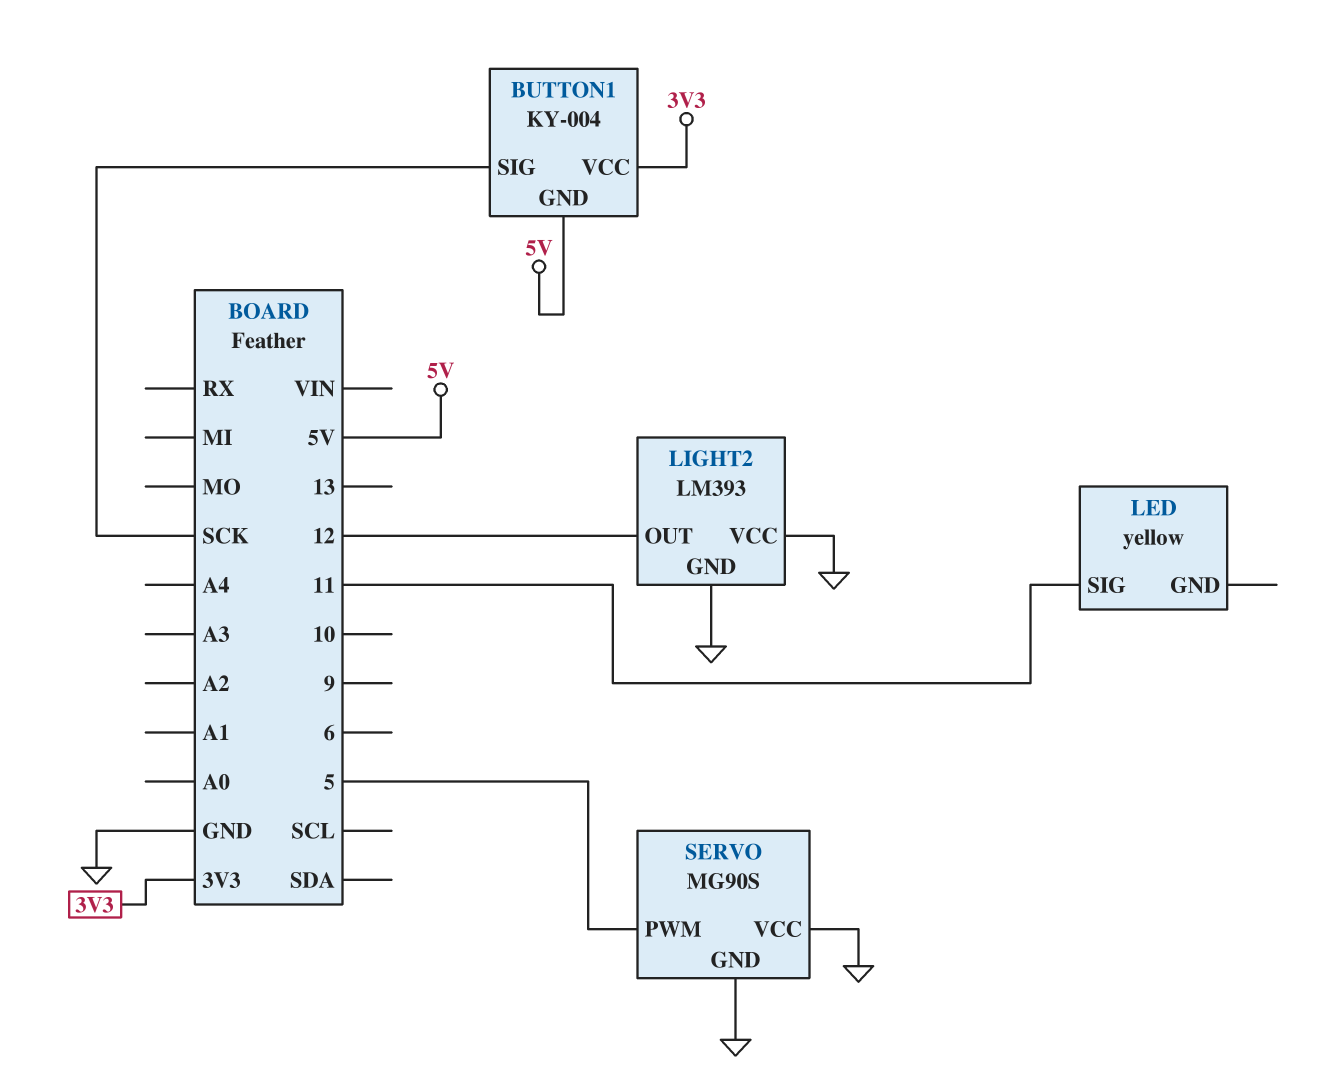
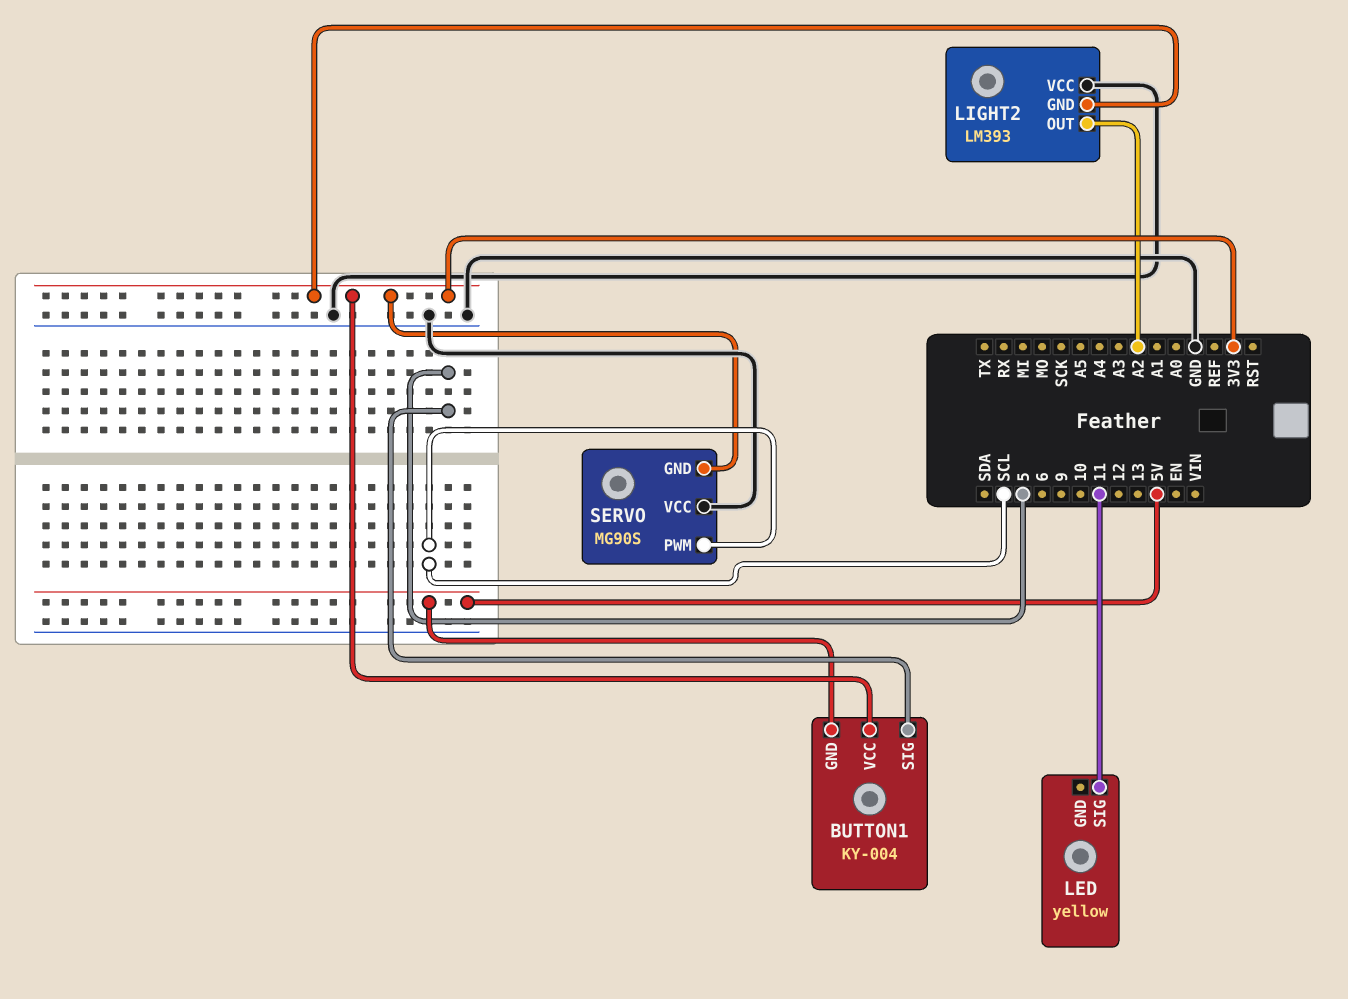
BUTTON1 pin SIG: SCK -> 5
LIGHT2 pin GND: GND -> 3V3
LIGHT2 pin OUT: 12 -> A2
SERVO pin GND: GND -> 3V3
SERVO pin PWM: 5 -> SCL

